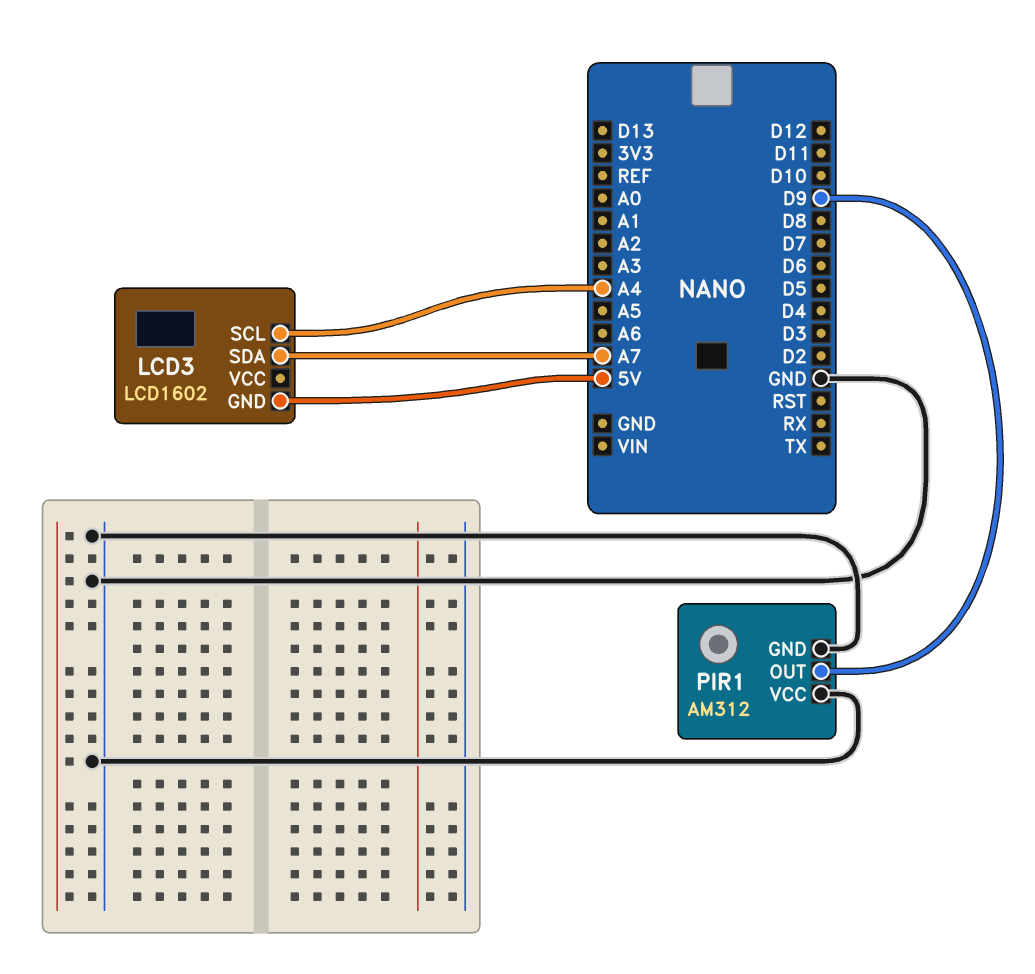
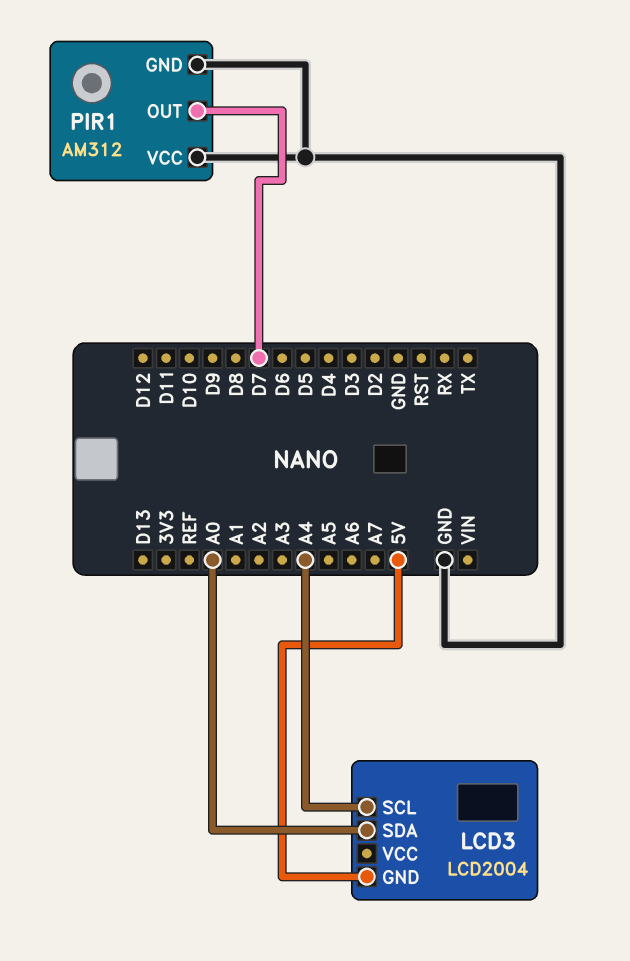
LCD3: LCD1602 -> LCD2004
LCD3 pin SDA: A7 -> A0
PIR1 pin OUT: D9 -> D7

